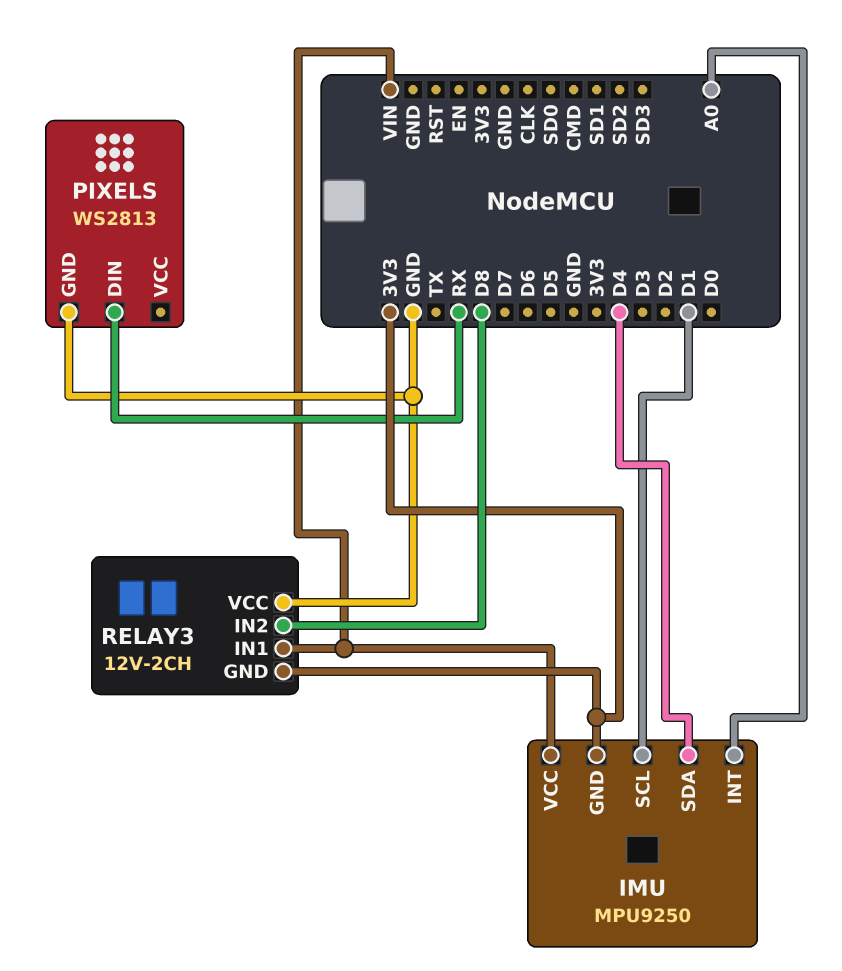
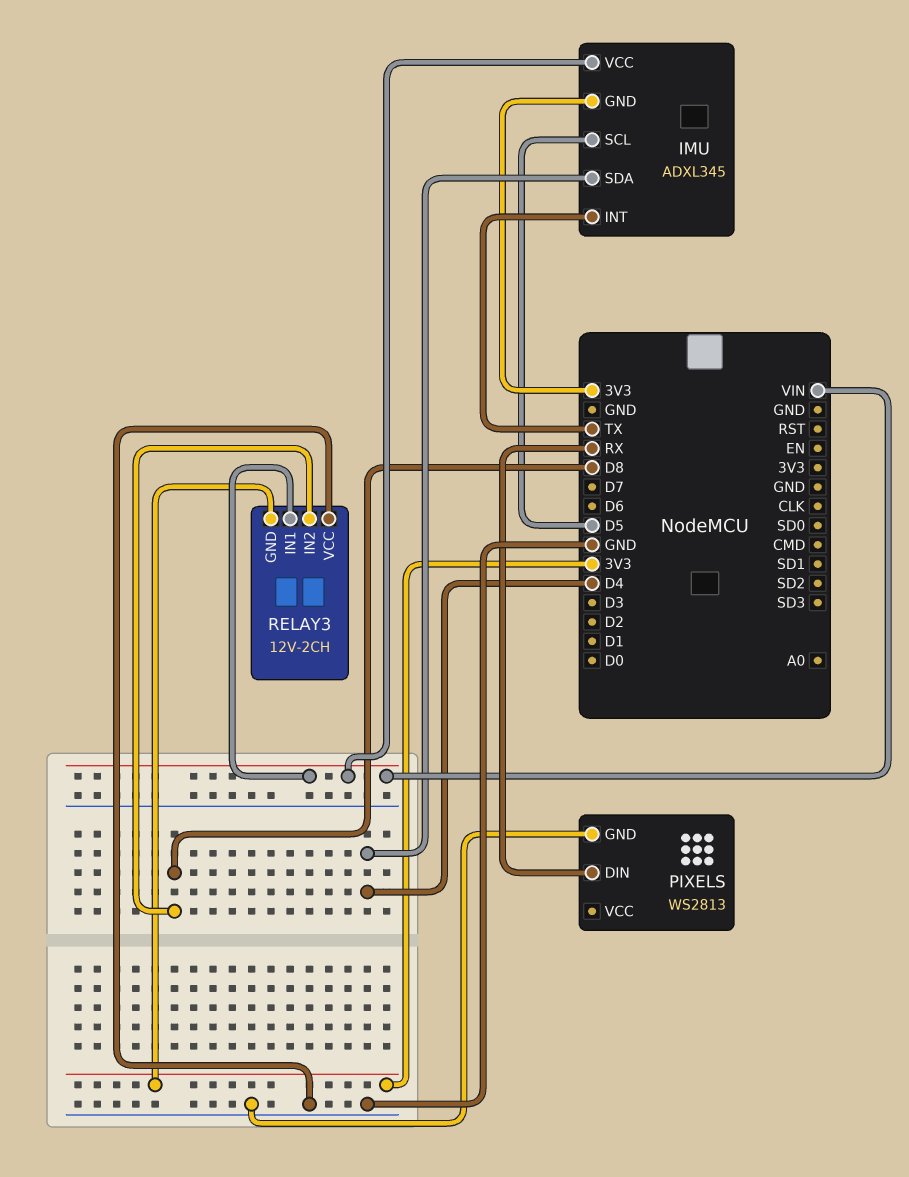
IMU: MPU9250 -> ADXL345
IMU pin INT: A0 -> TX
IMU pin SCL: D1 -> D5

